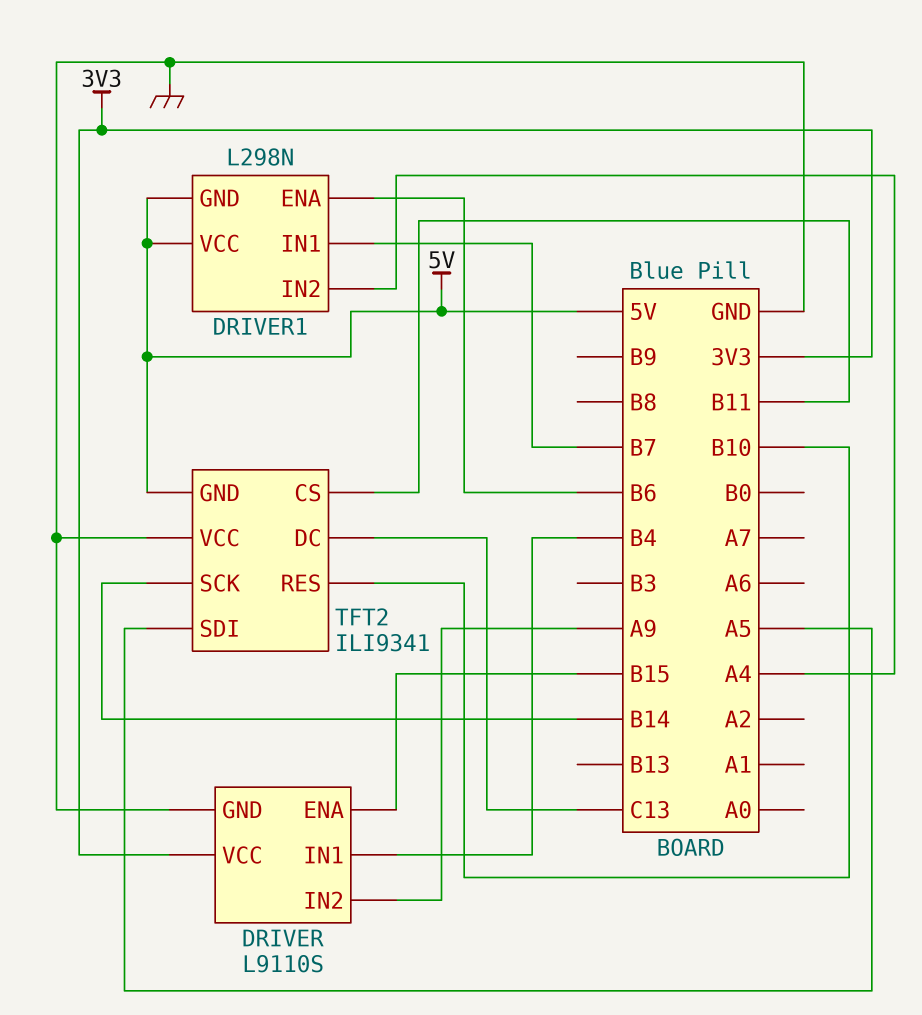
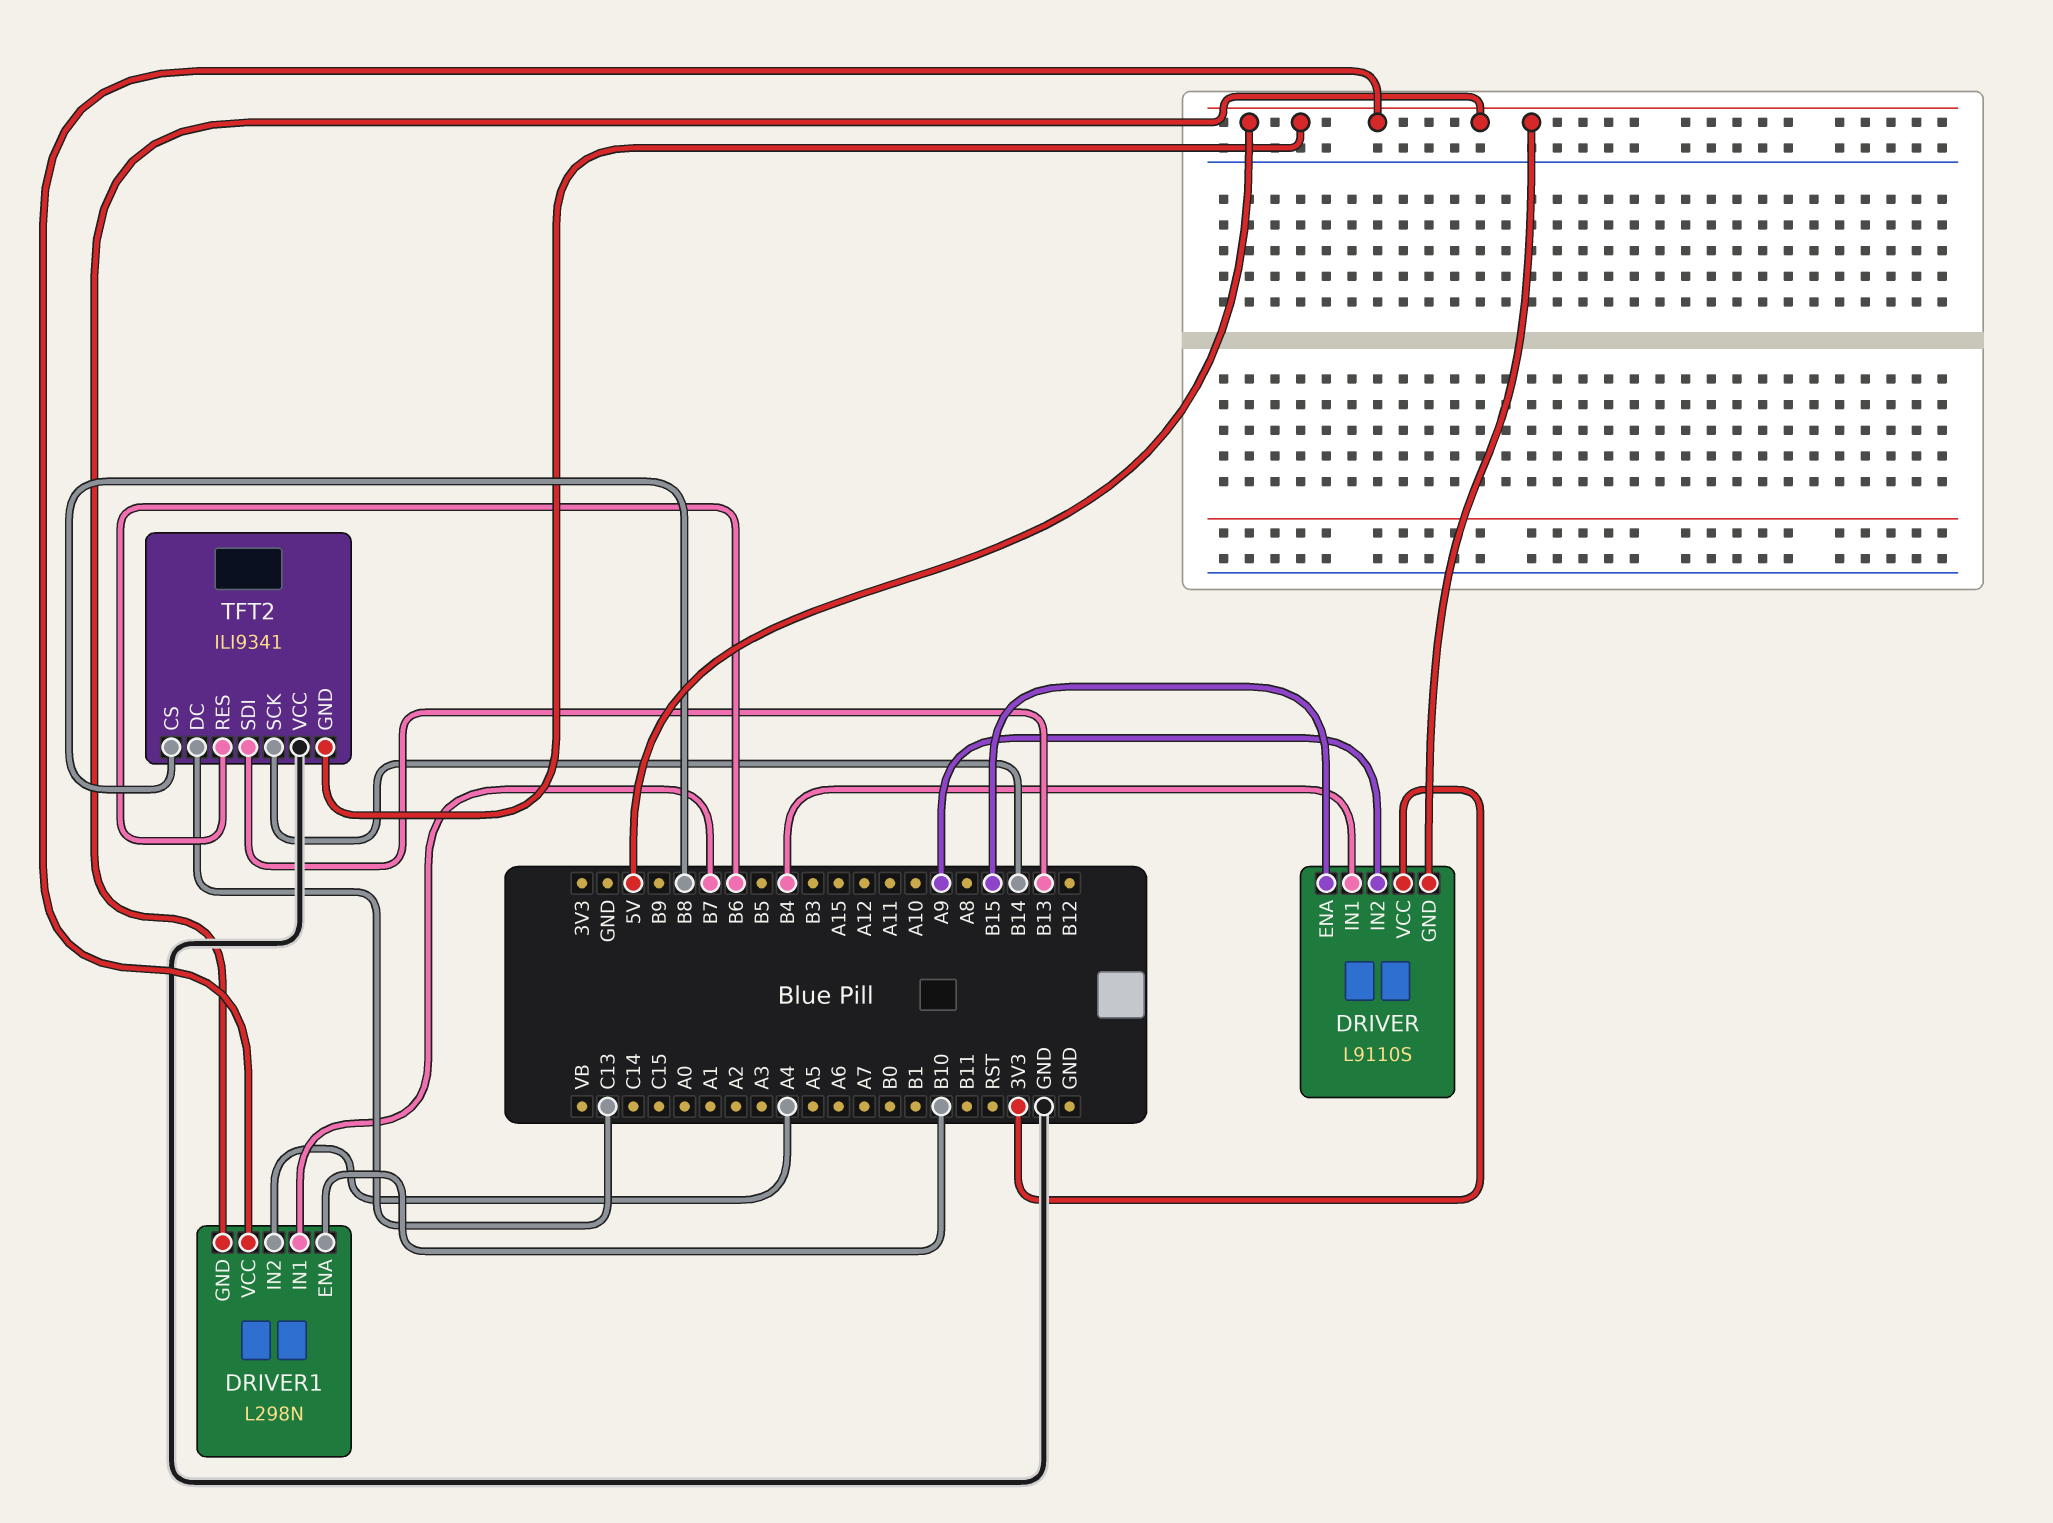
DRIVER pin GND: GND -> 5V
DRIVER1 pin ENA: B6 -> B10
TFT2 pin CS: B11 -> B8
TFT2 pin RES: B10 -> B6
TFT2 pin SDI: A5 -> B13

